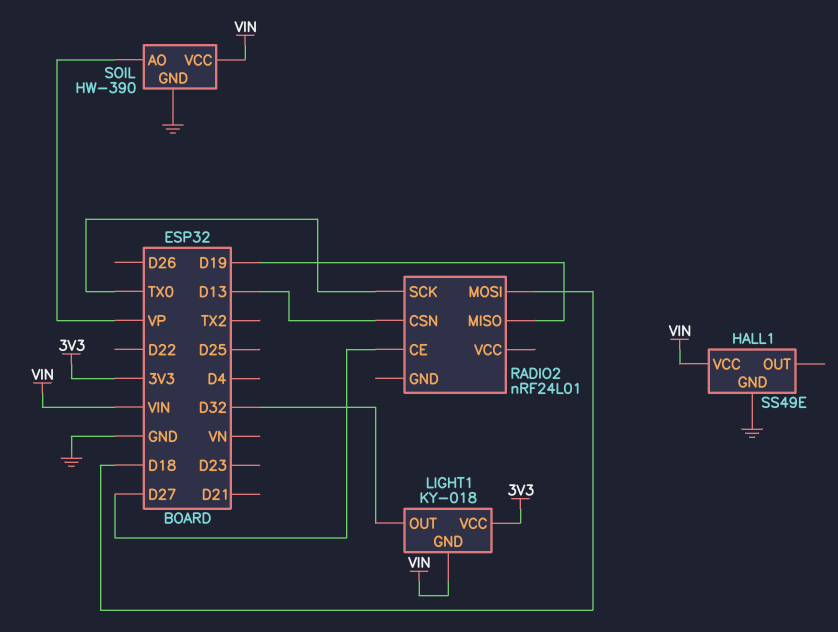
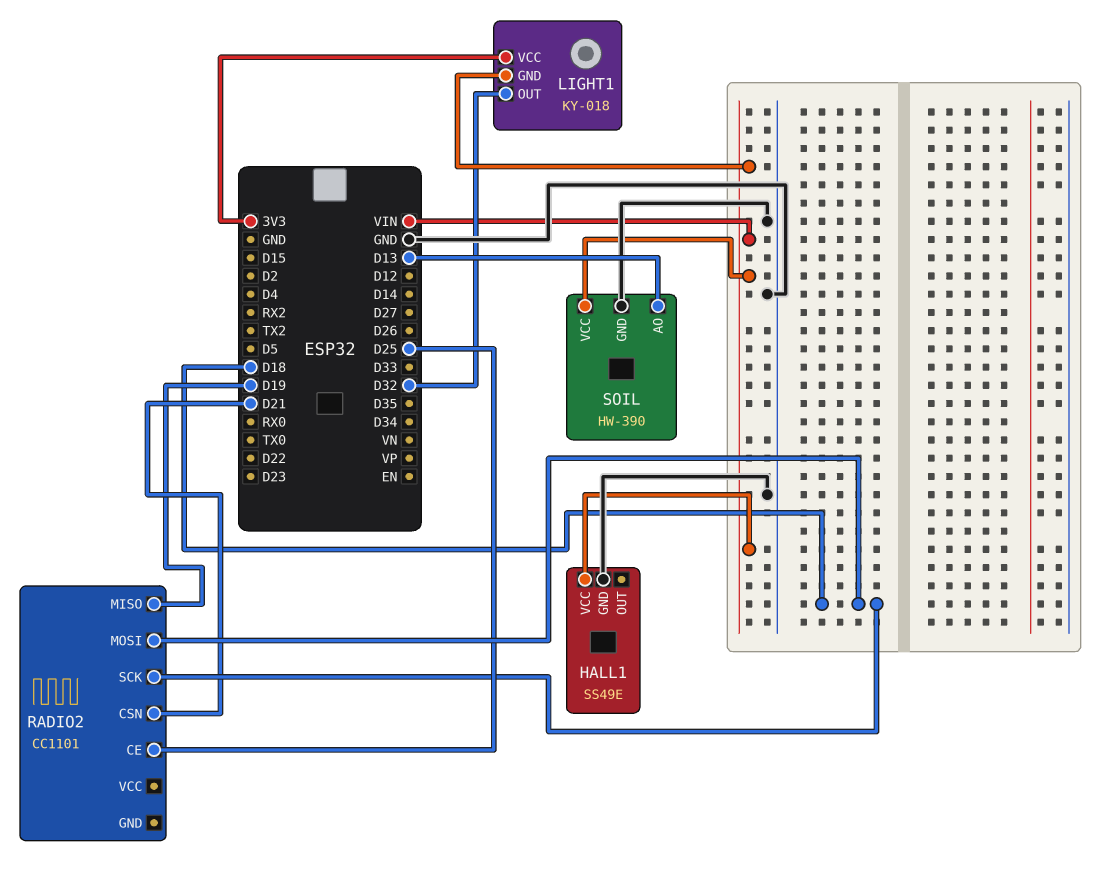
RADIO2: nRF24L01 -> CC1101
RADIO2 pin CE: D27 -> D25
RADIO2 pin CSN: D13 -> D21
RADIO2 pin SCK: TX0 -> D18
SOIL pin AO: VP -> D13

